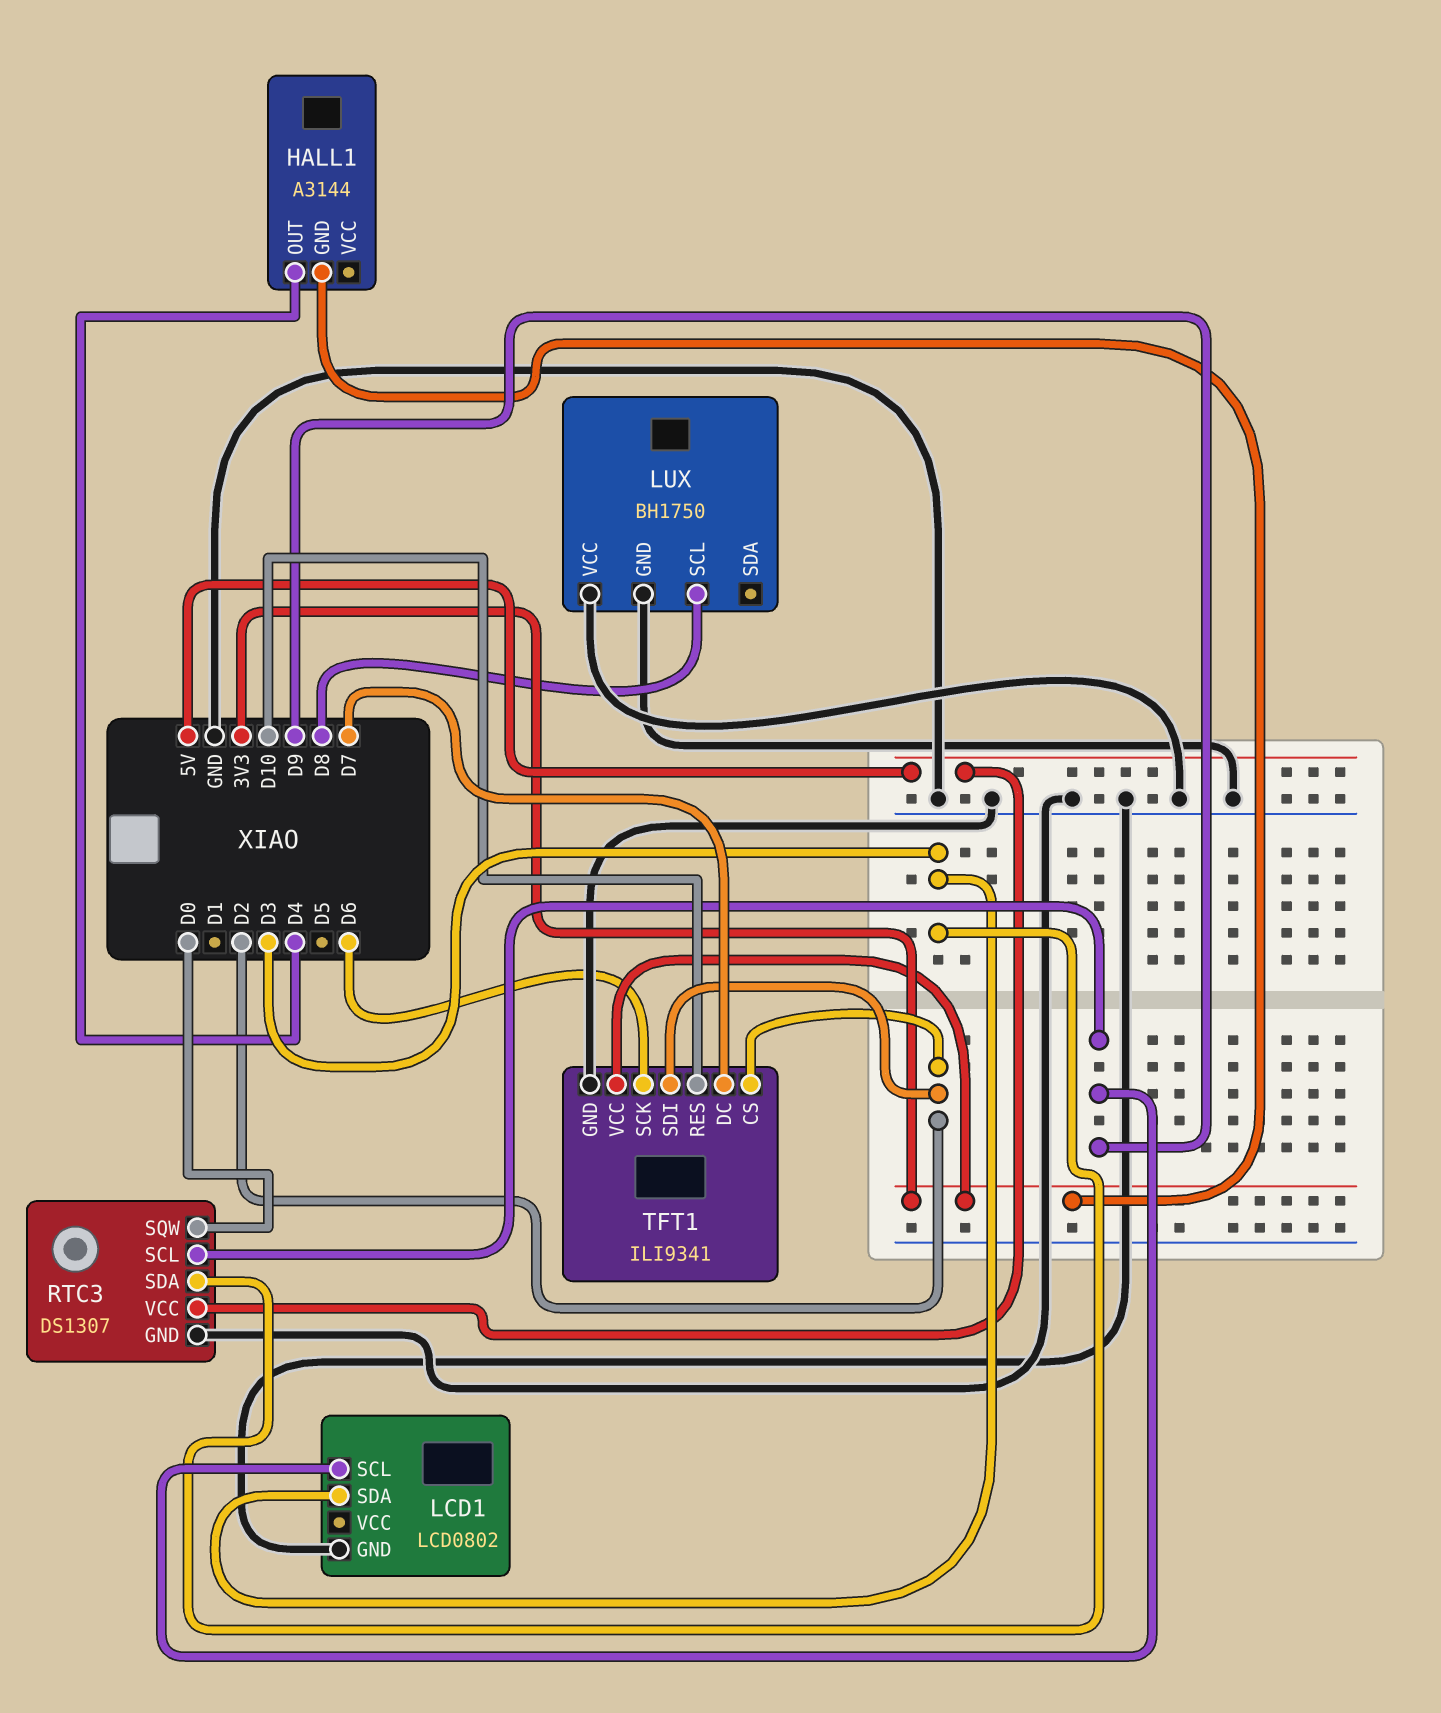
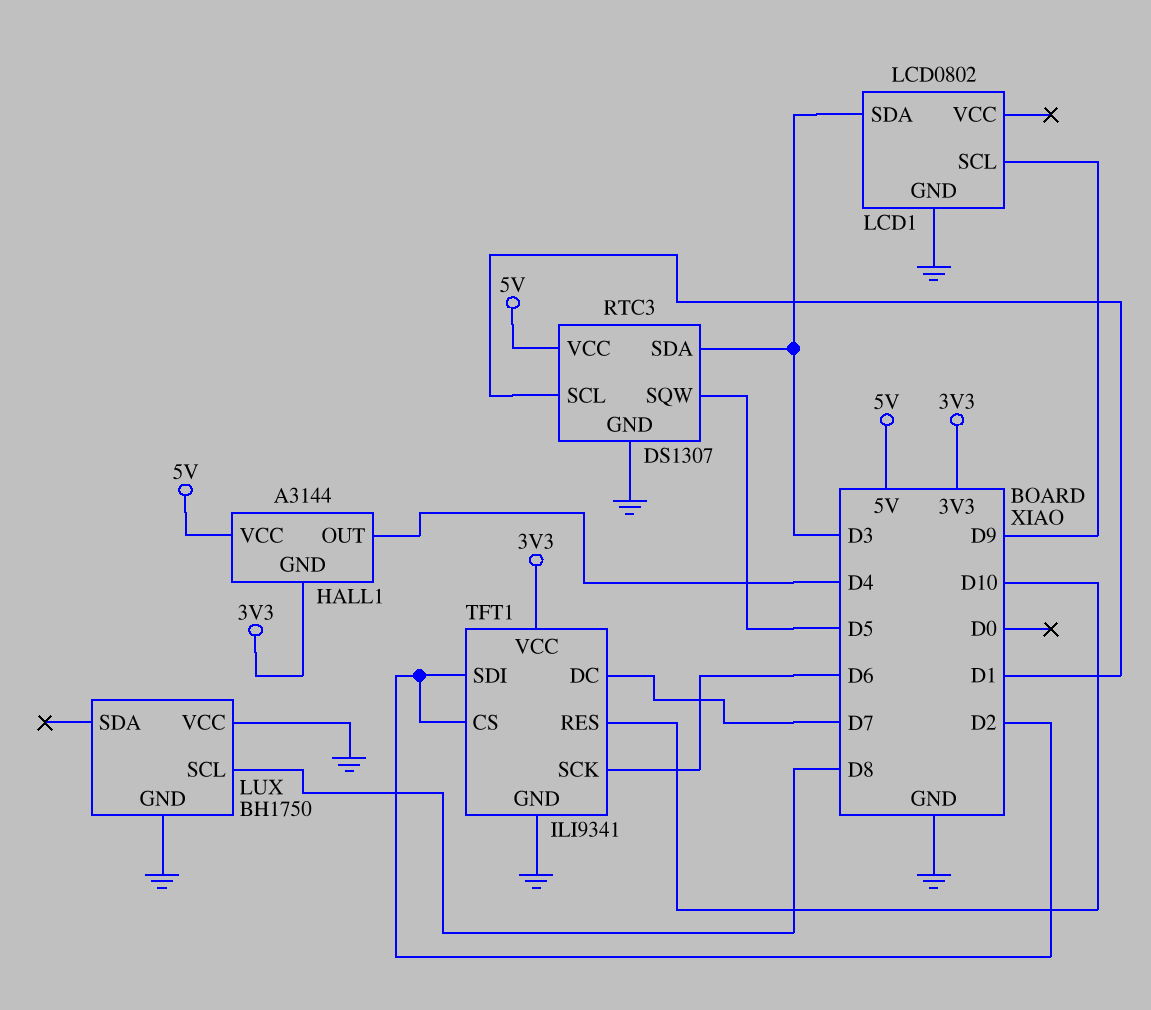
HALL1 pin VCC: none -> 5V
RTC3 pin SCL: D9 -> D1
RTC3 pin SQW: D0 -> D5

